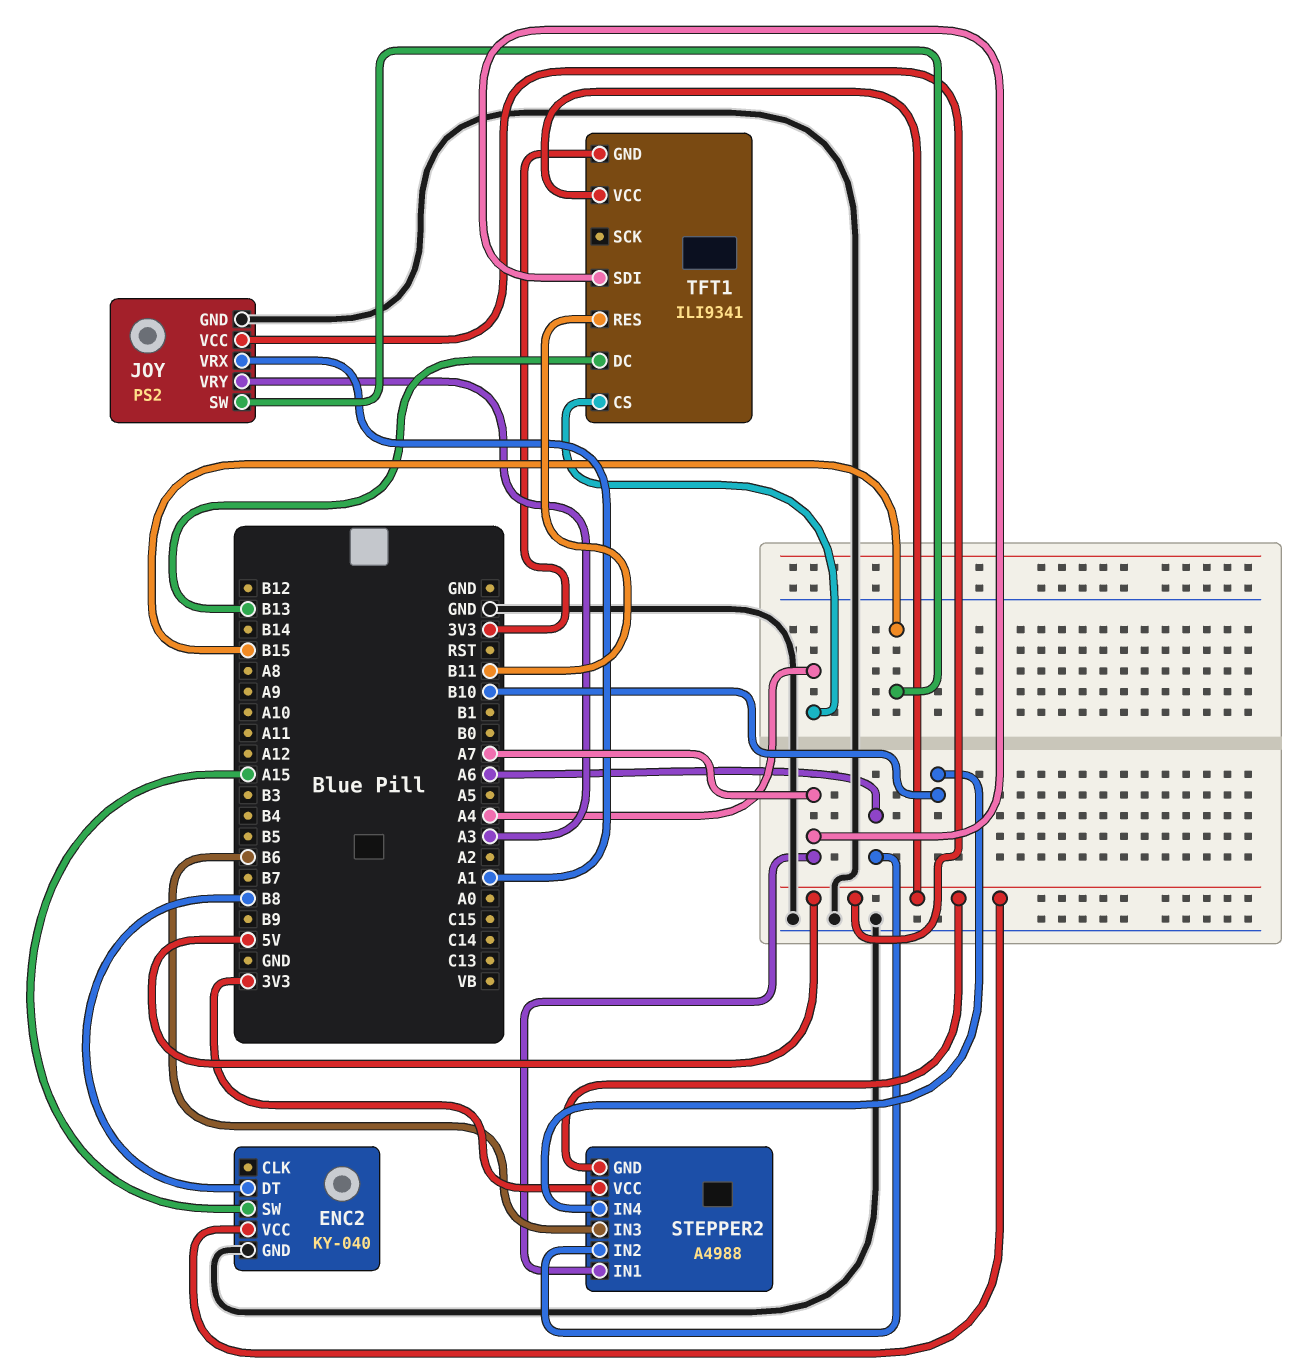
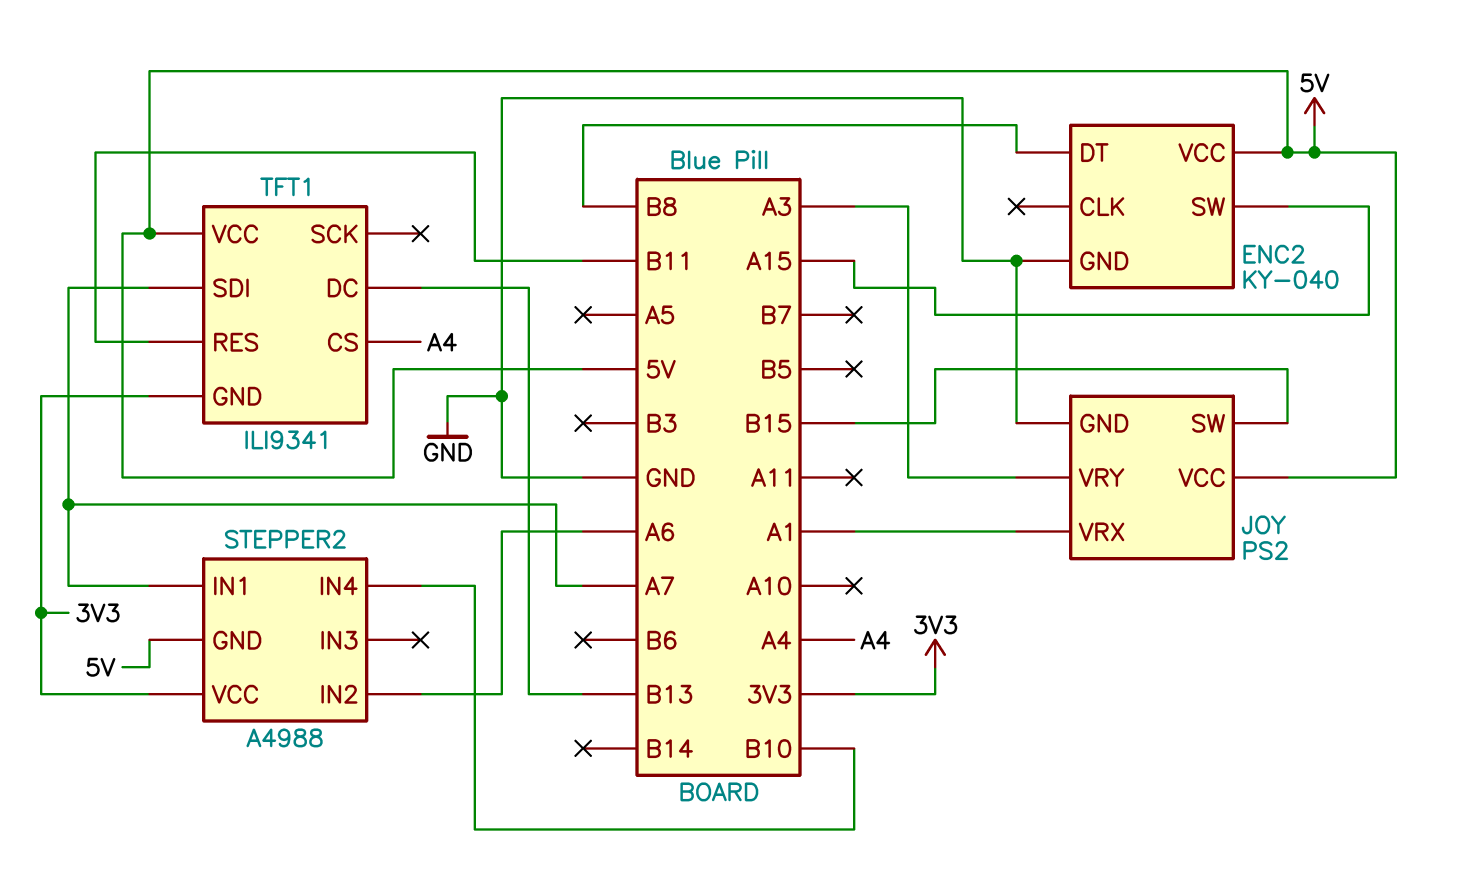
STEPPER2 pin IN3: B6 -> none

